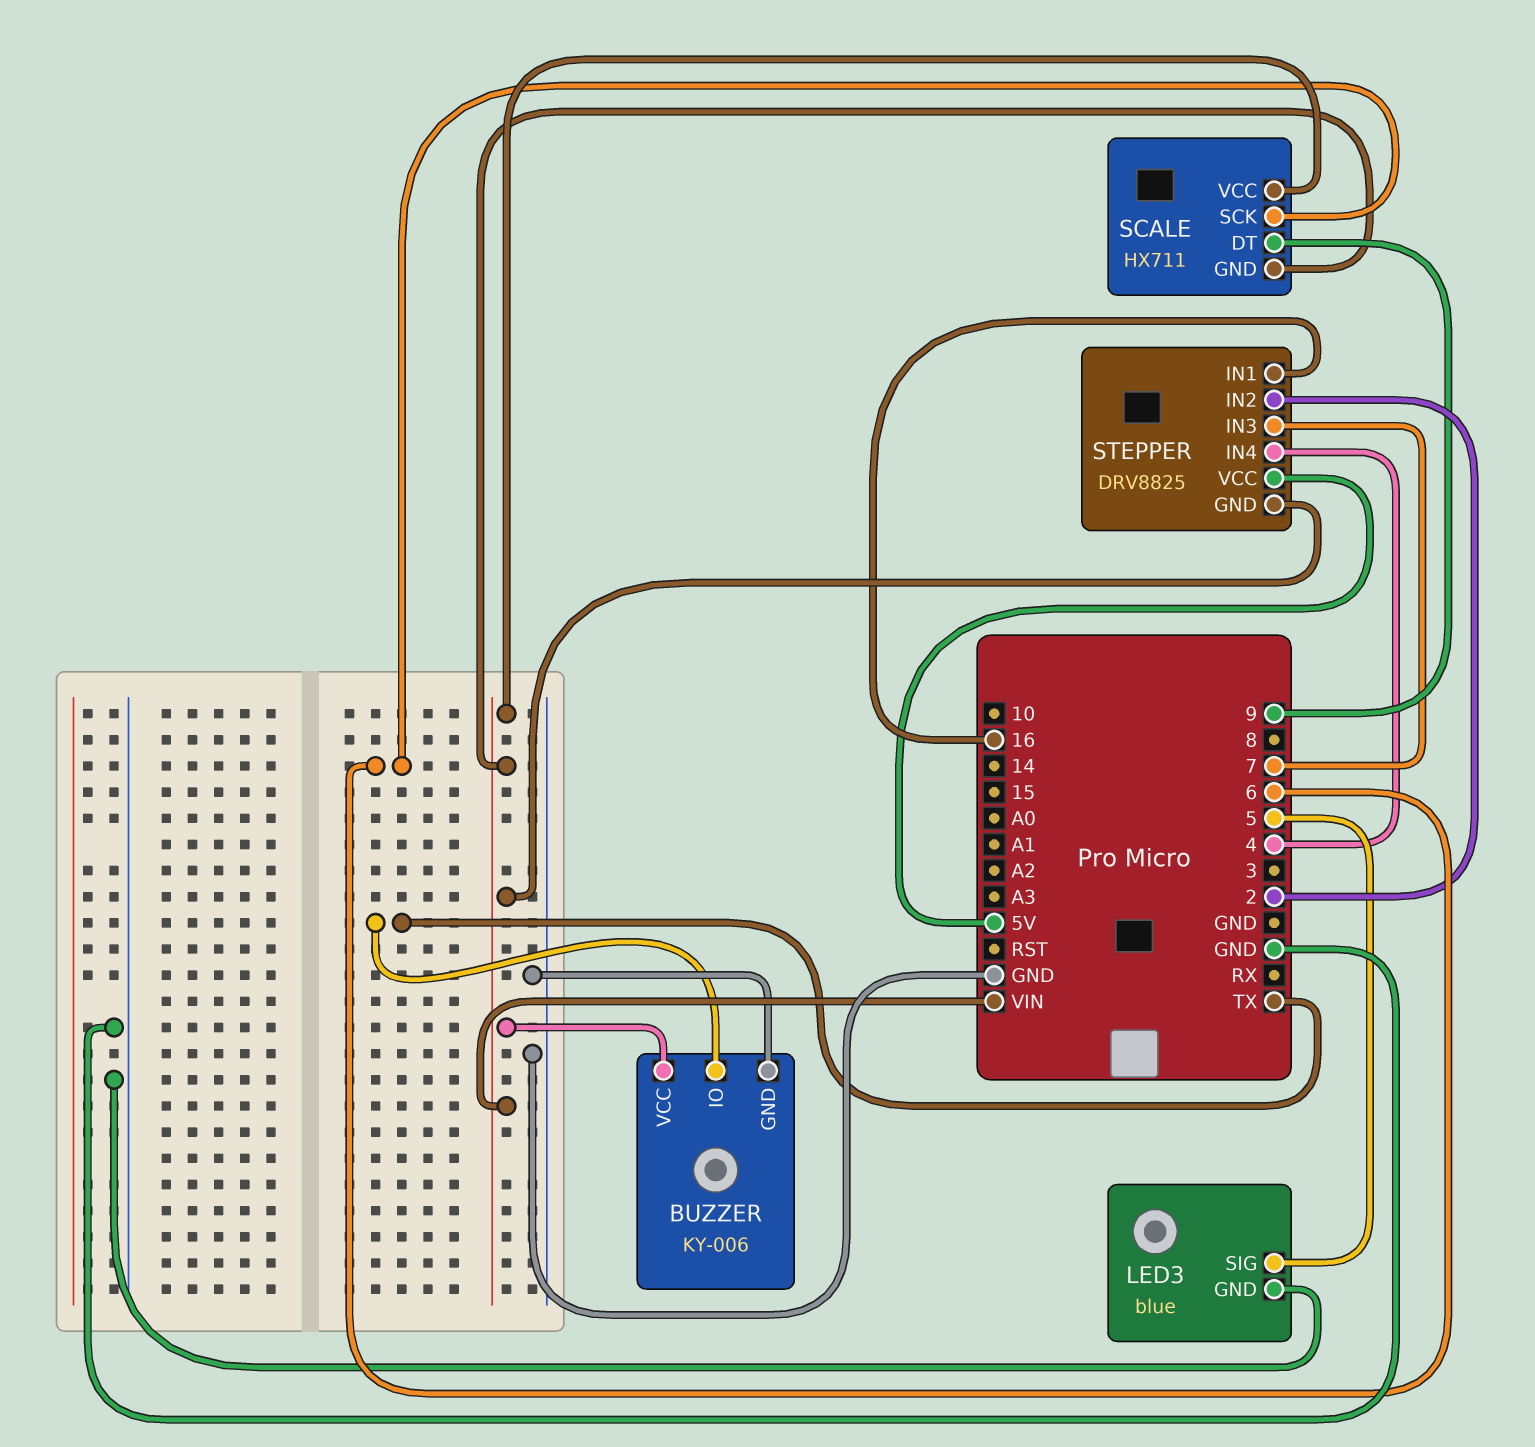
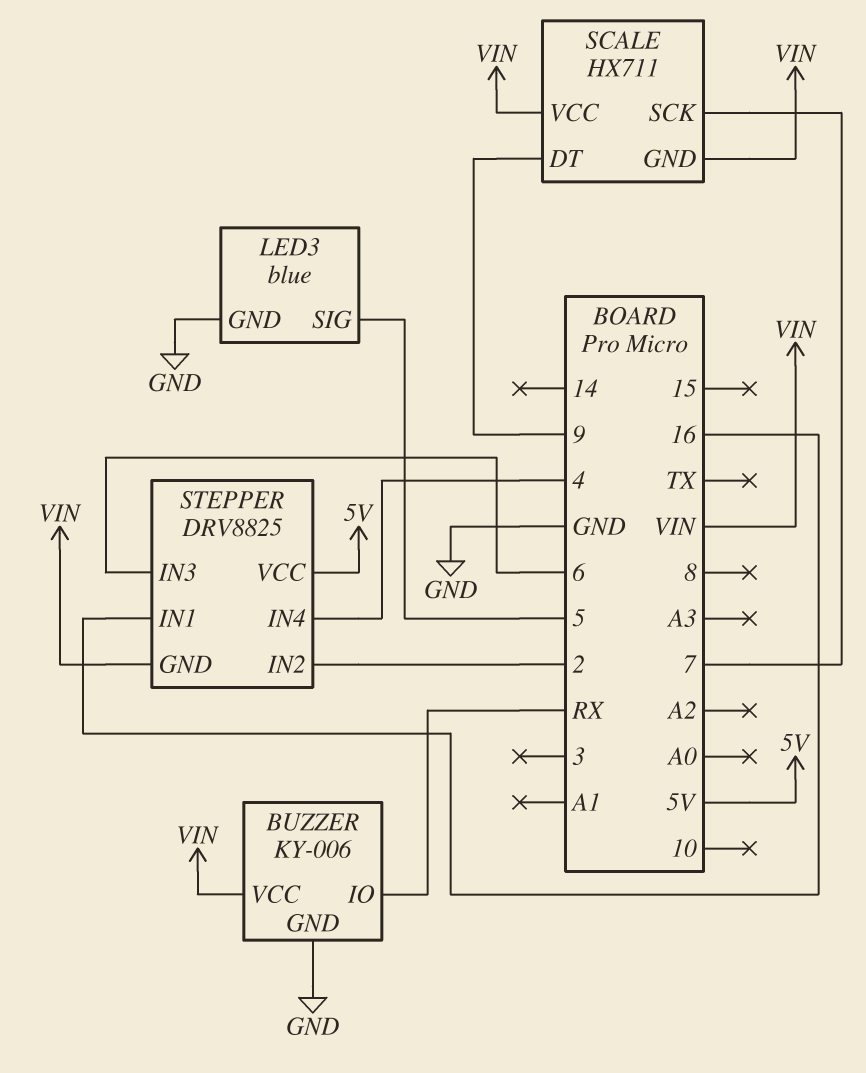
BUZZER pin IO: TX -> RX
SCALE pin SCK: 6 -> 7
STEPPER pin IN3: 7 -> 6

